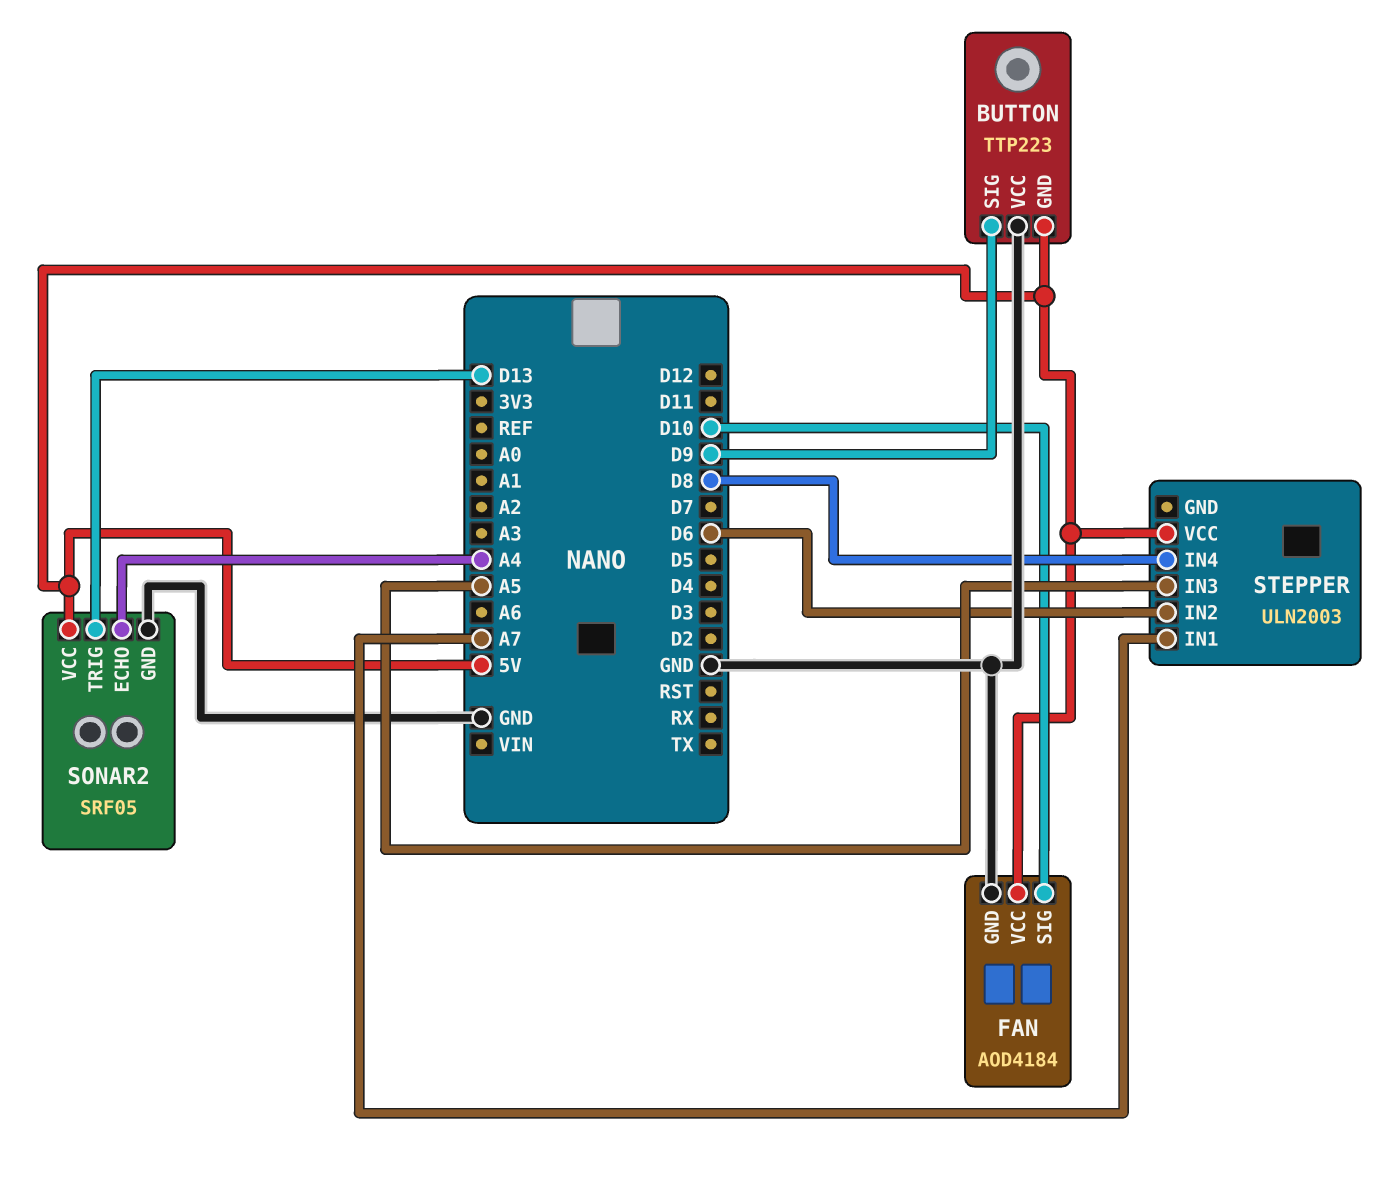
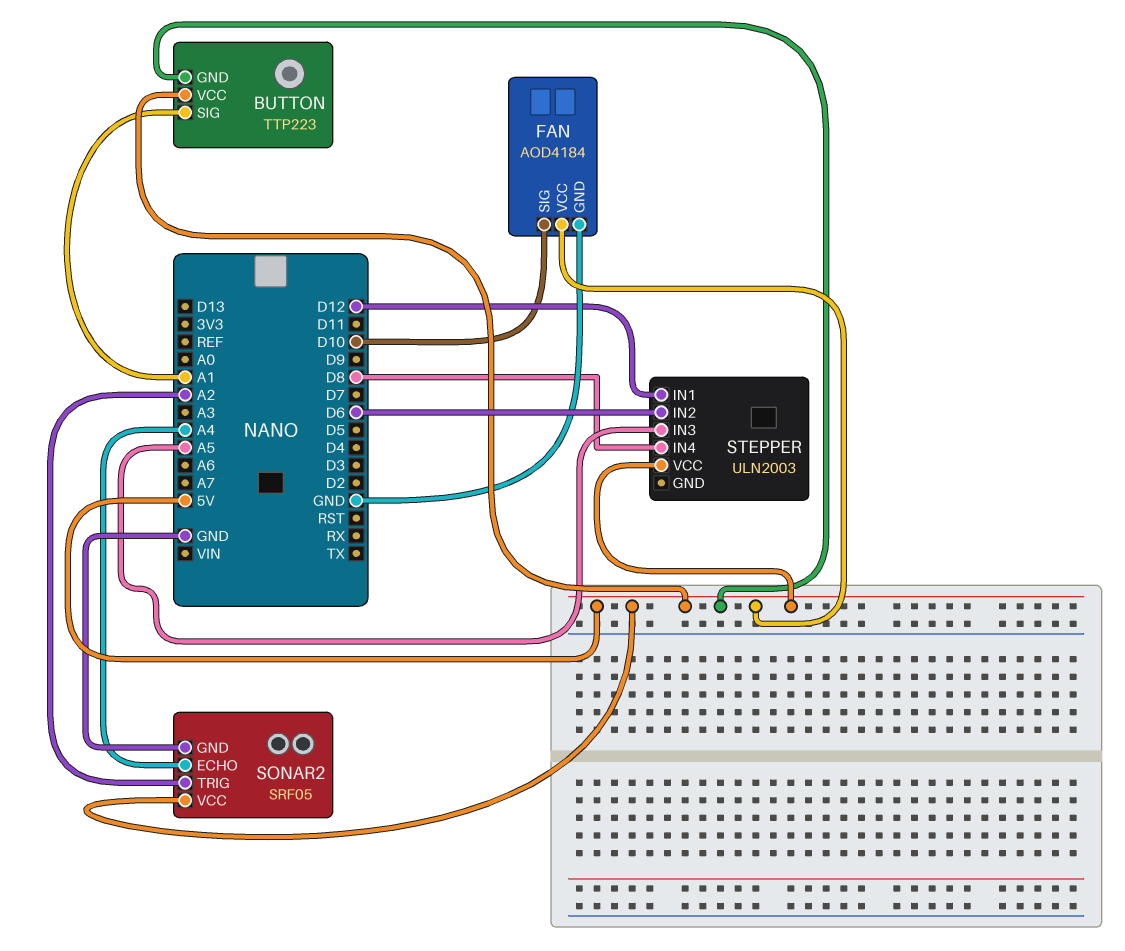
BUTTON pin SIG: D9 -> A1
BUTTON pin VCC: GND -> 5V
SONAR2 pin TRIG: D13 -> A2
STEPPER pin IN1: A7 -> D12

